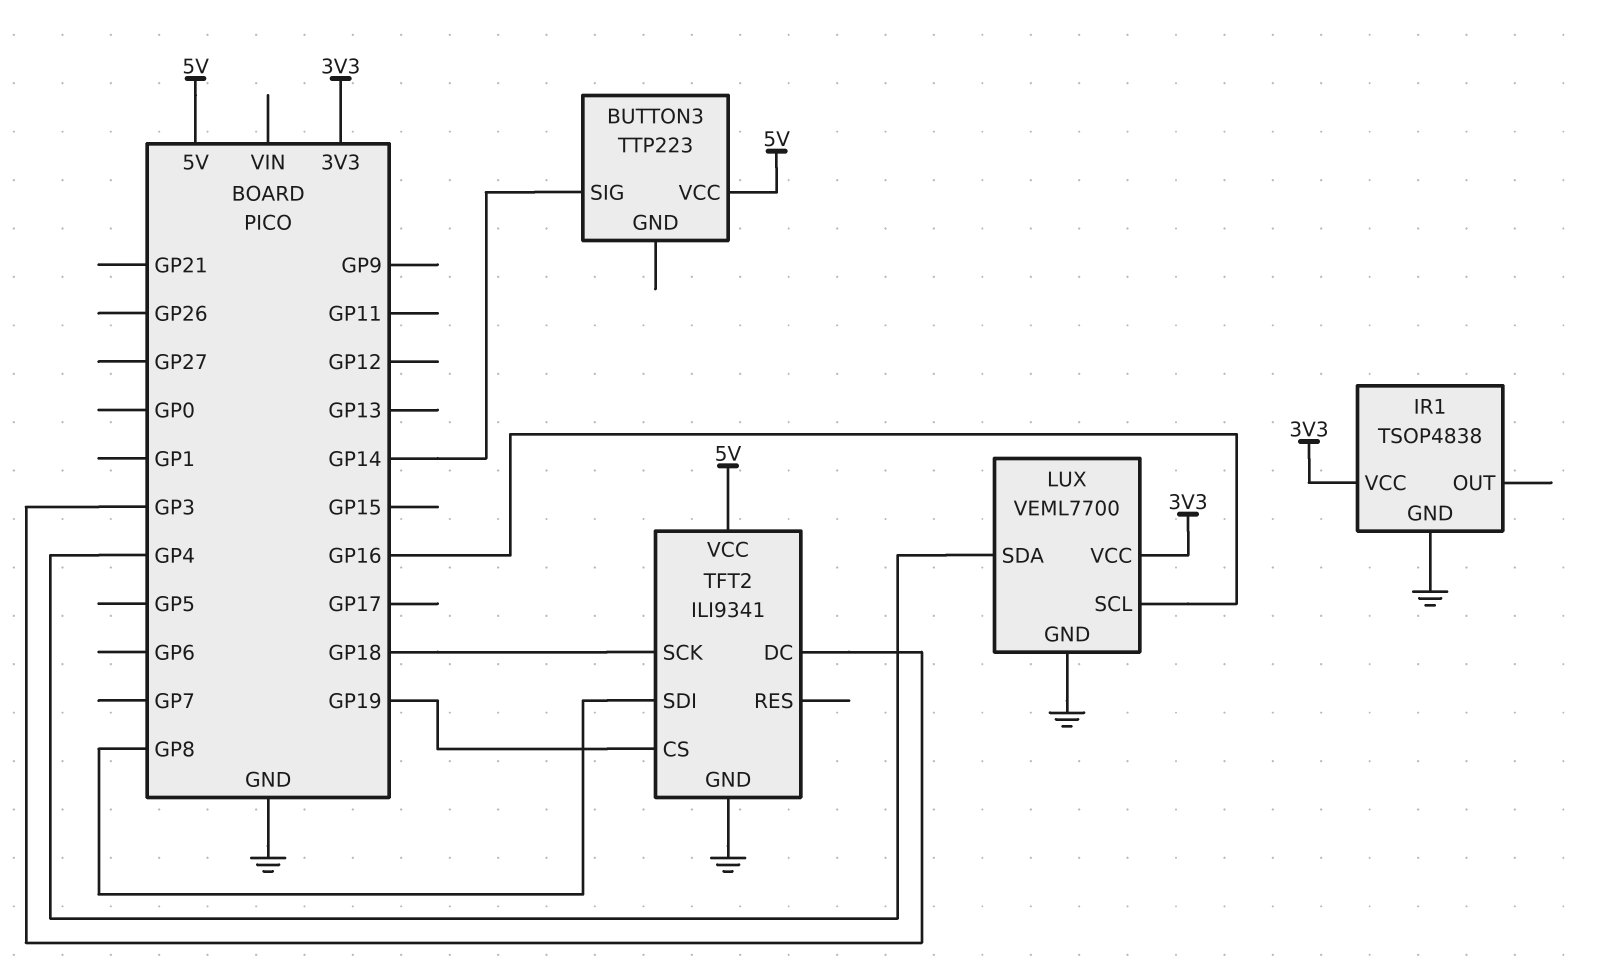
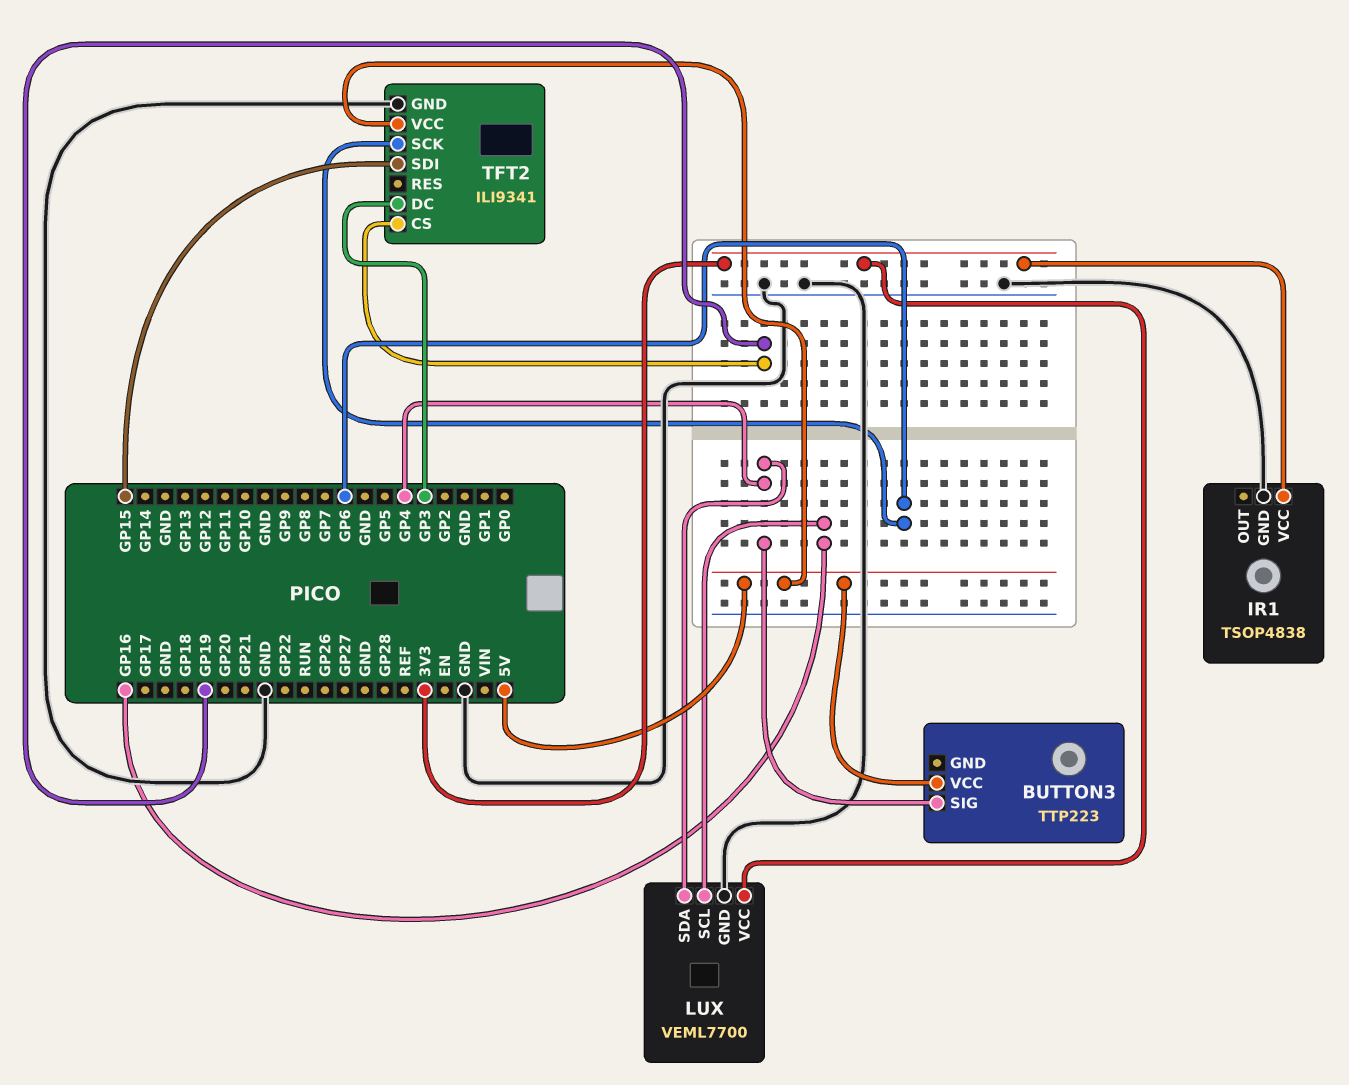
BUTTON3 pin SIG: GP14 -> GP4
TFT2 pin SCK: GP18 -> GP6
TFT2 pin SDI: GP8 -> GP15

